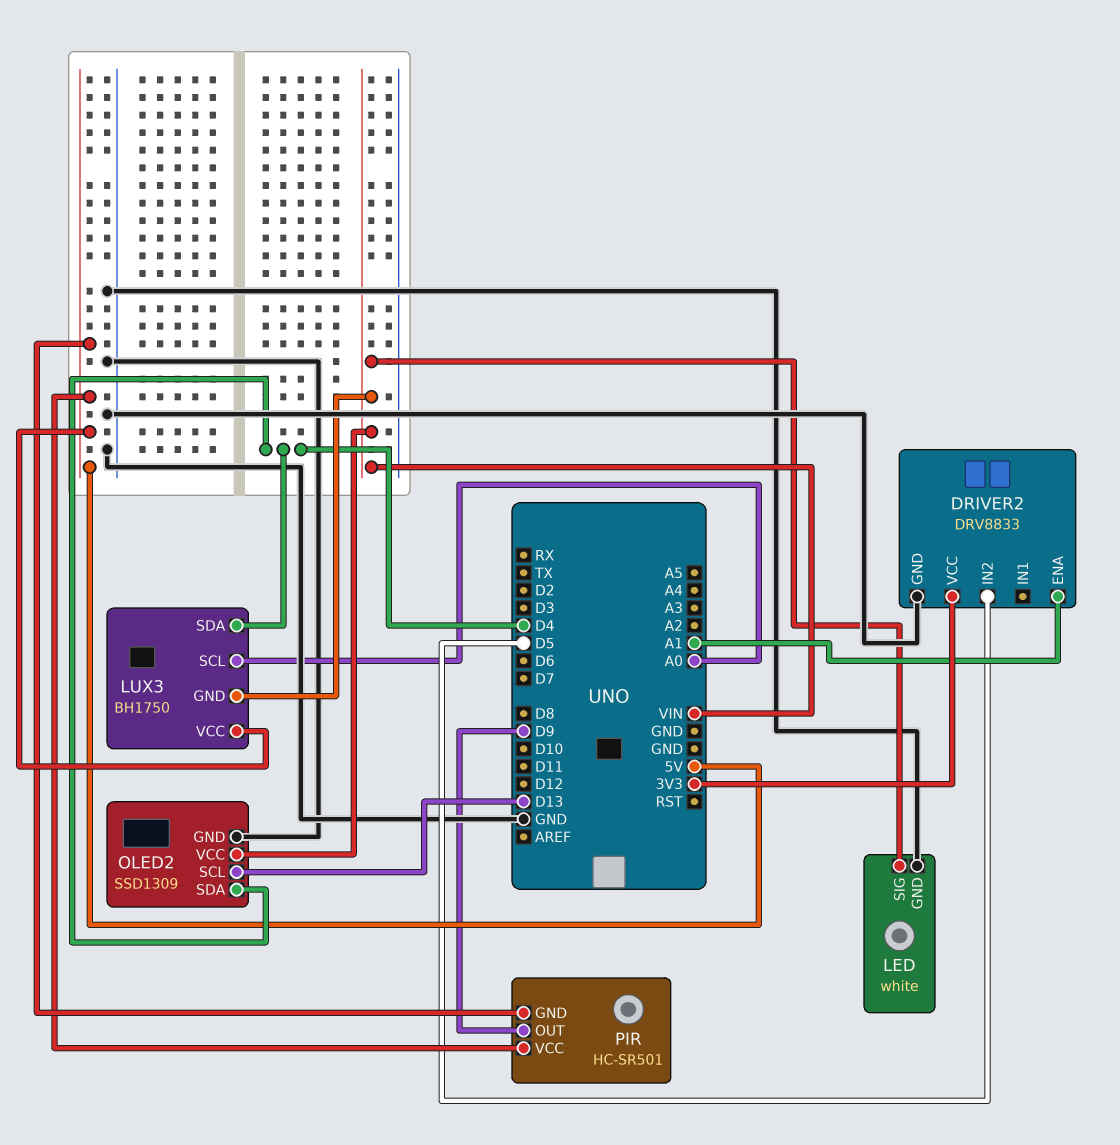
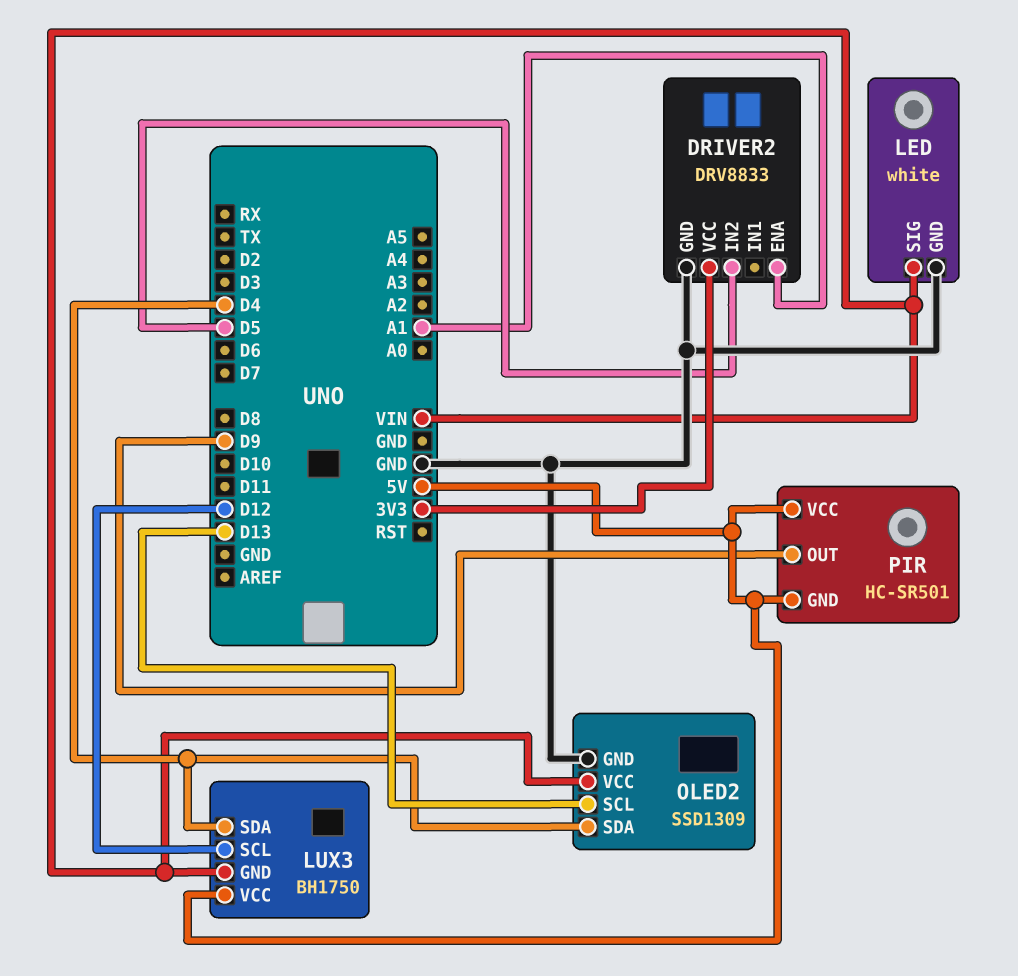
LUX3 pin SCL: A0 -> D12

